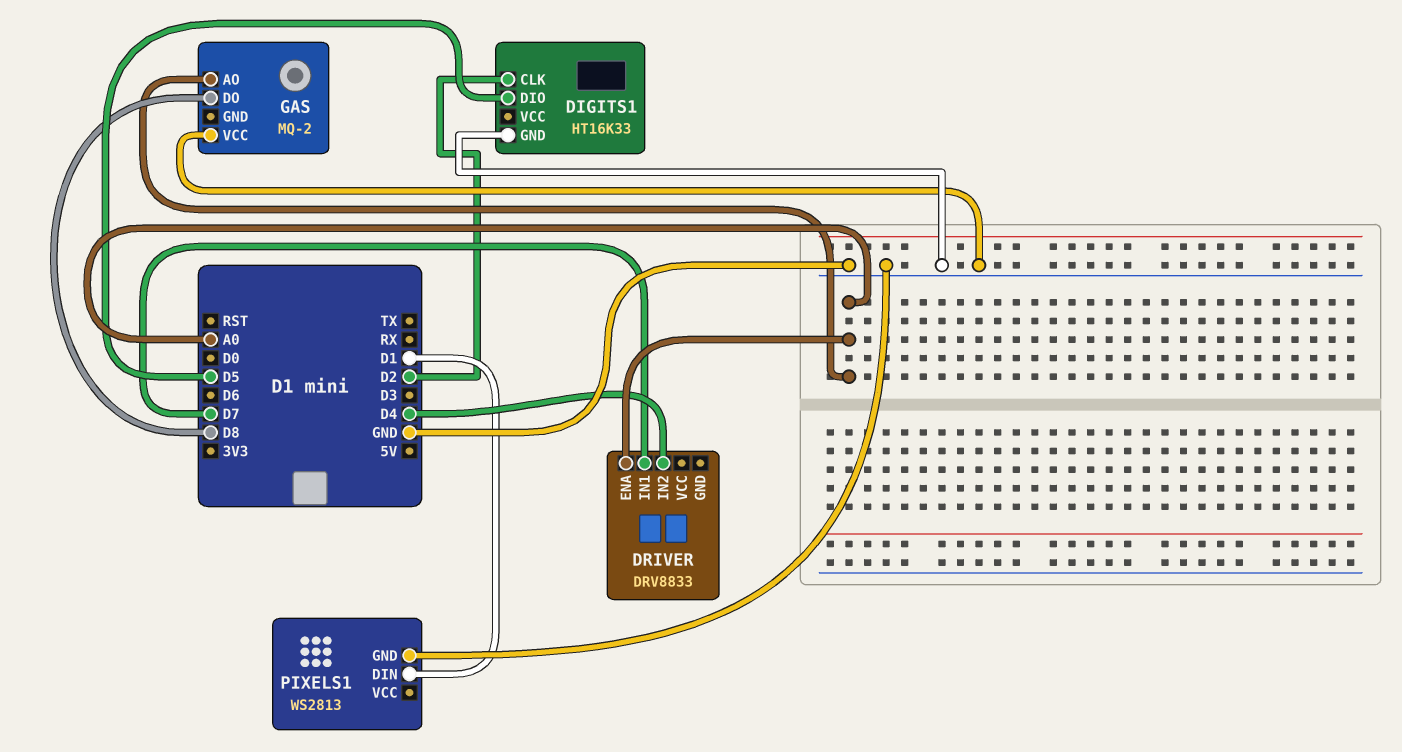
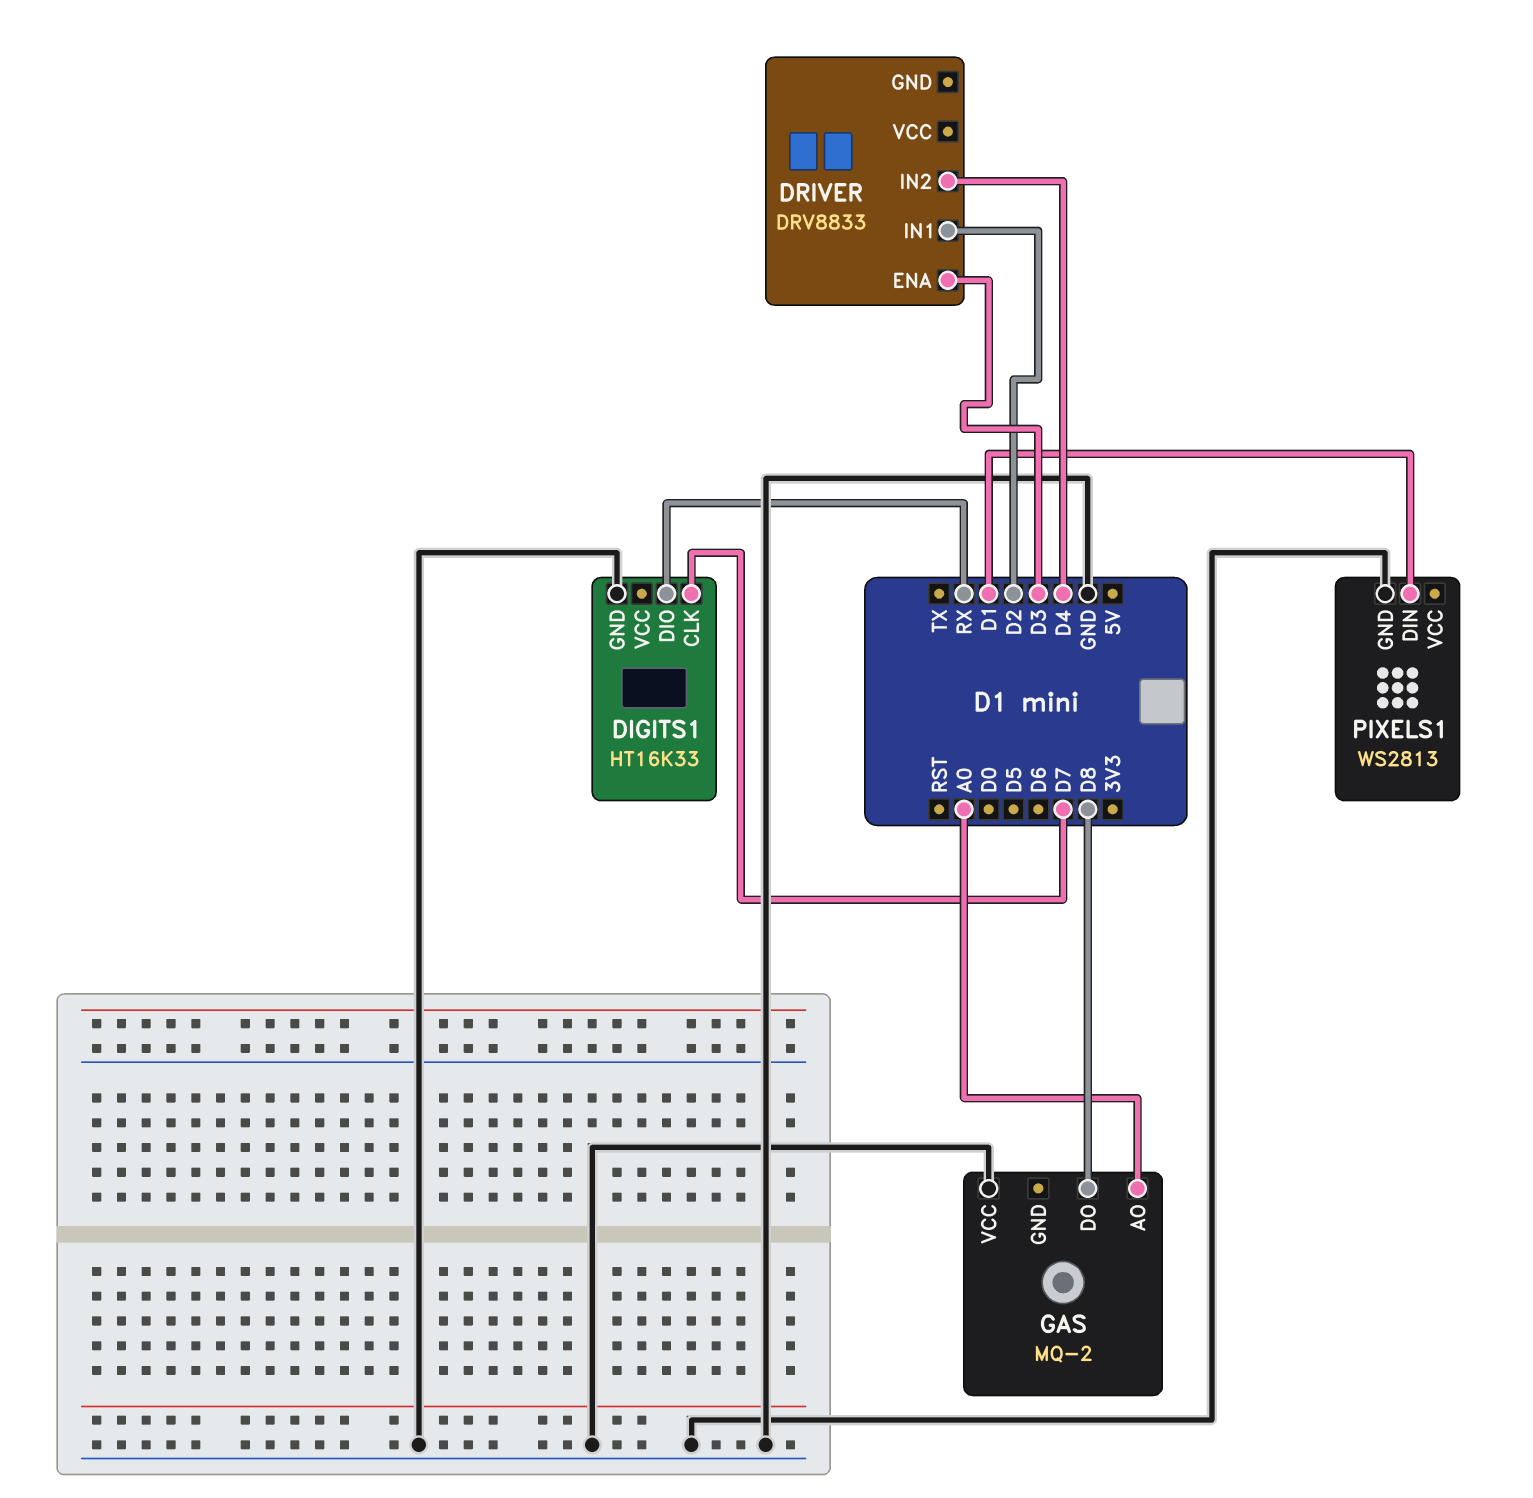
DIGITS1 pin CLK: D2 -> D7
DIGITS1 pin DIO: D5 -> RX
DRIVER pin ENA: A0 -> D3
DRIVER pin IN1: D7 -> D2

